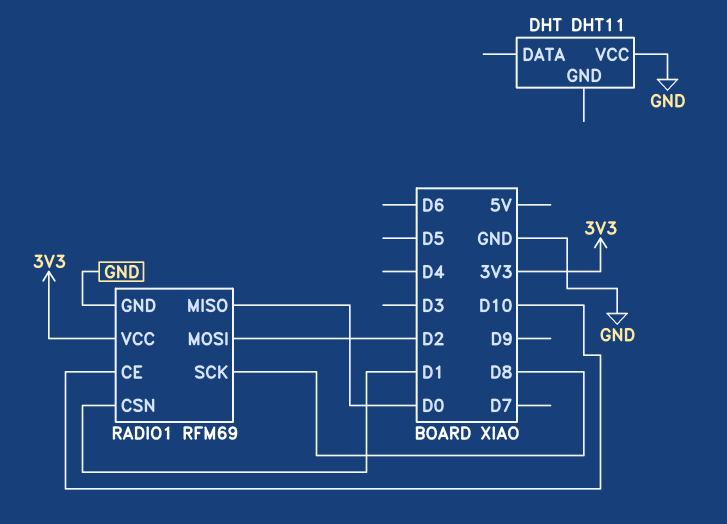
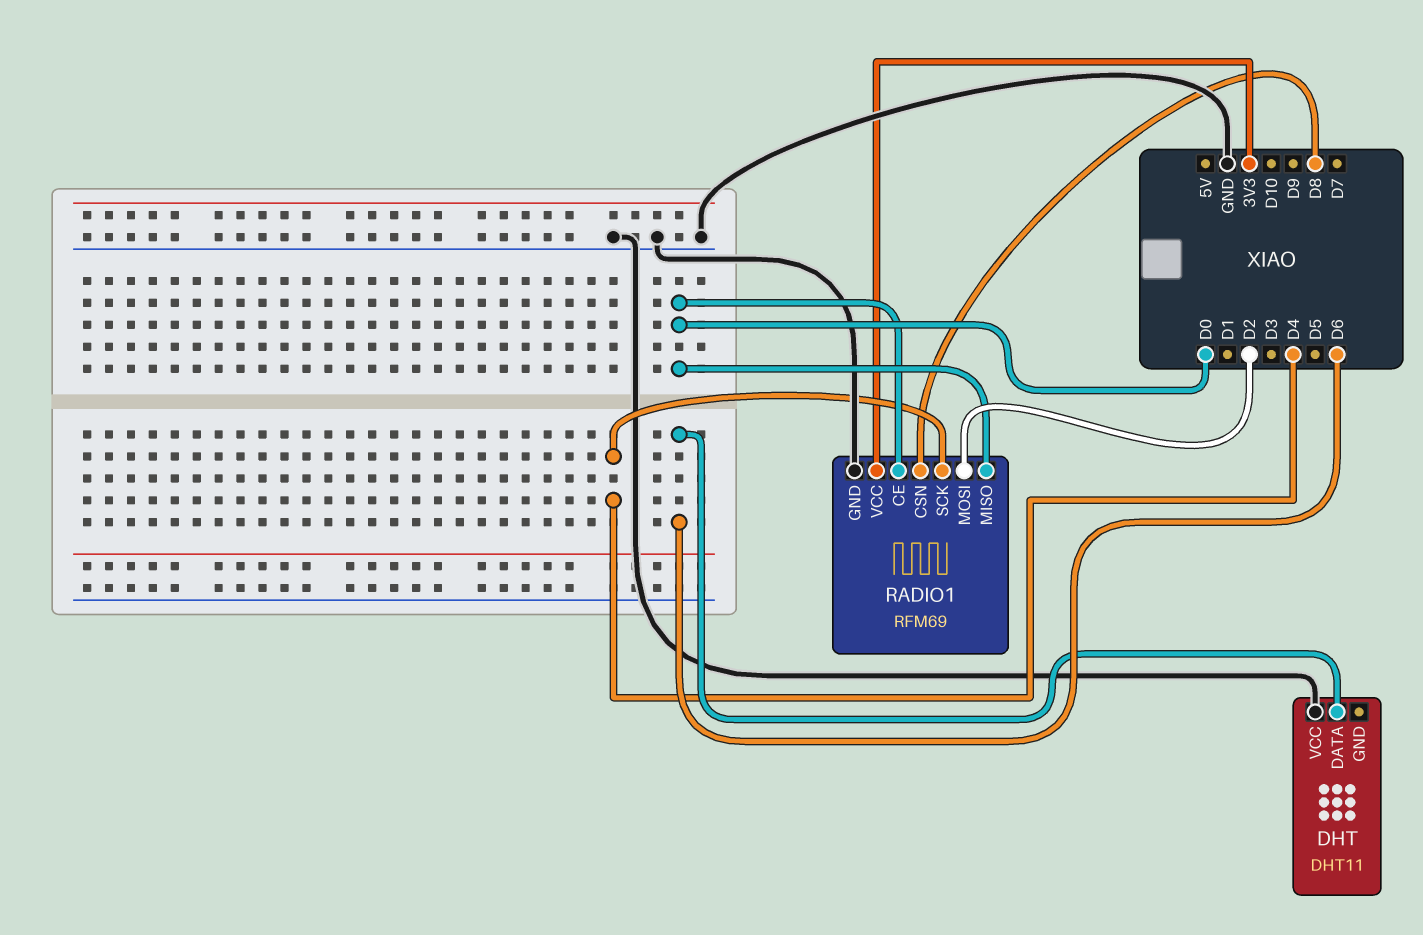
DHT pin DATA: none -> D6
RADIO1 pin CE: D10 -> D0
RADIO1 pin CSN: D1 -> D8
RADIO1 pin SCK: D8 -> D4

